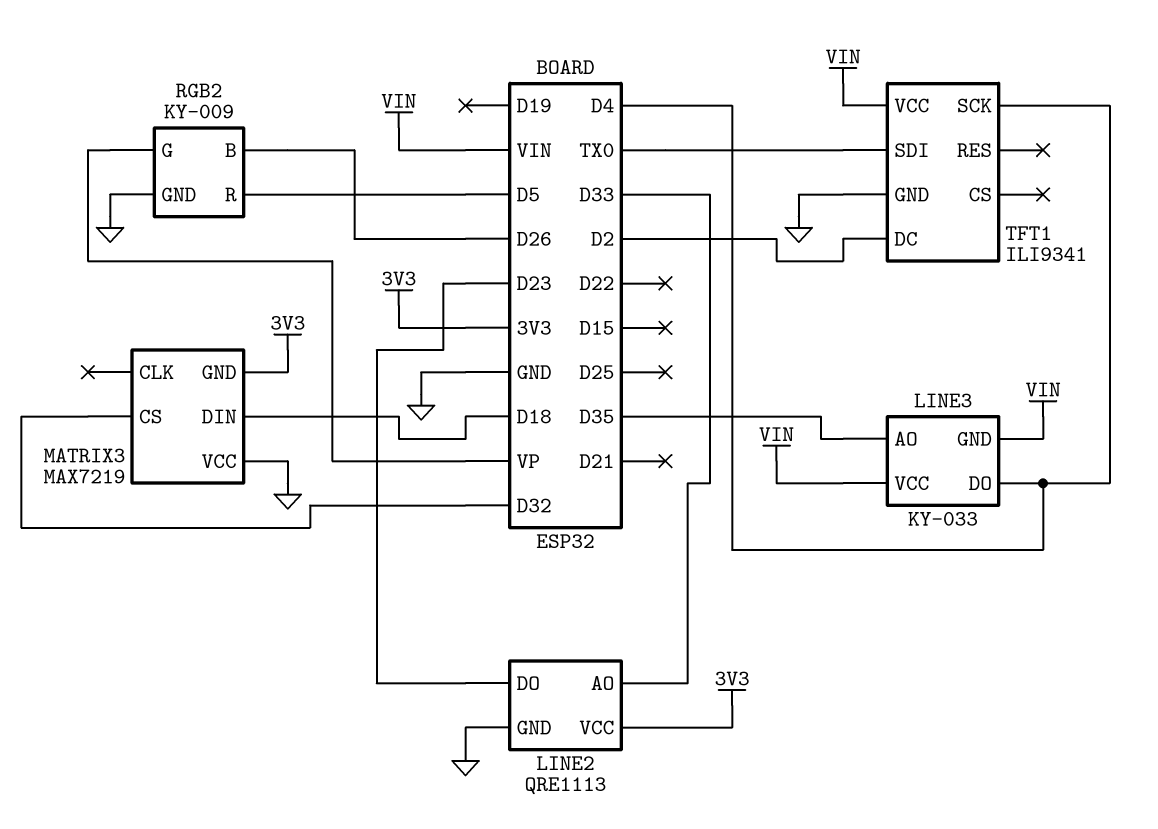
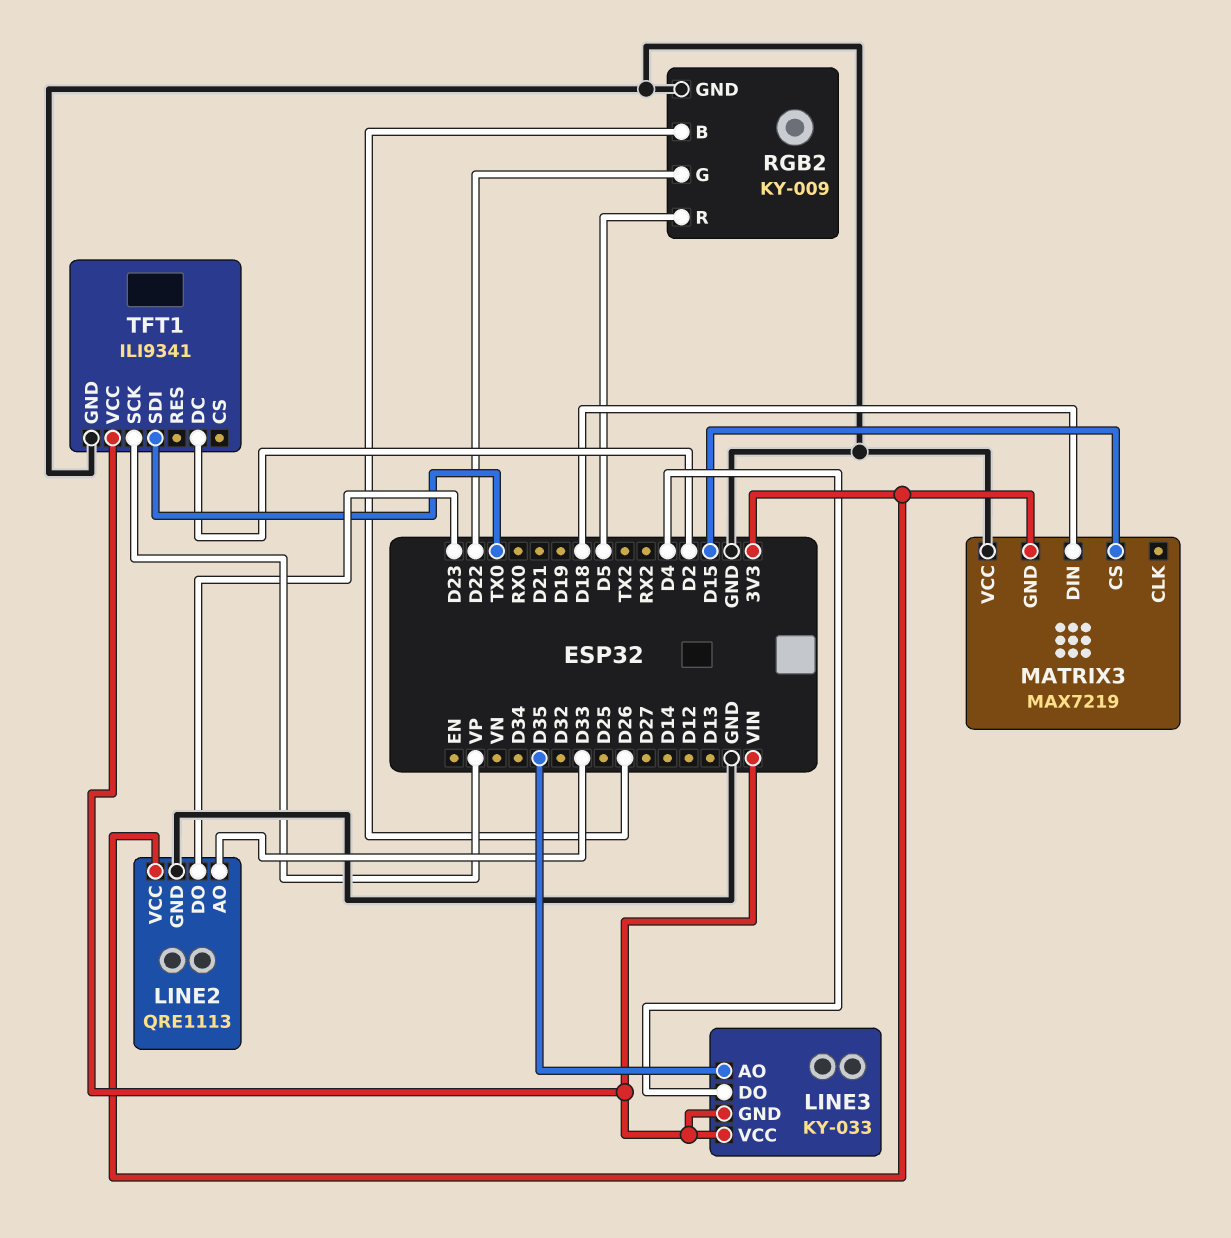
MATRIX3 pin CS: D32 -> D15
RGB2 pin G: VP -> D22
TFT1 pin SCK: D4 -> VP

